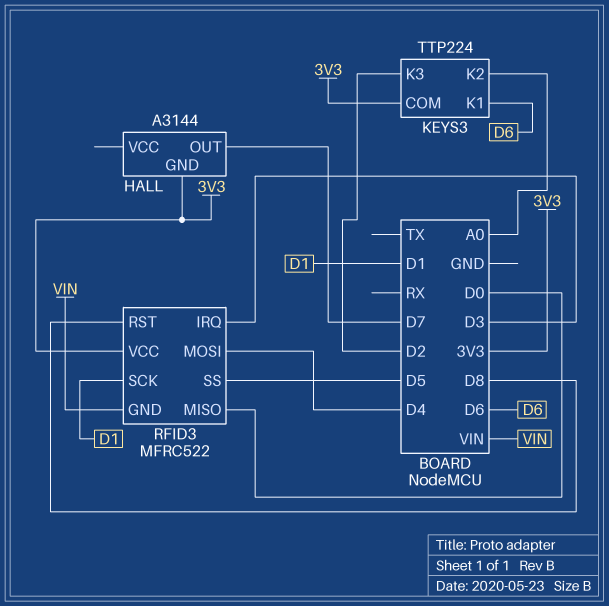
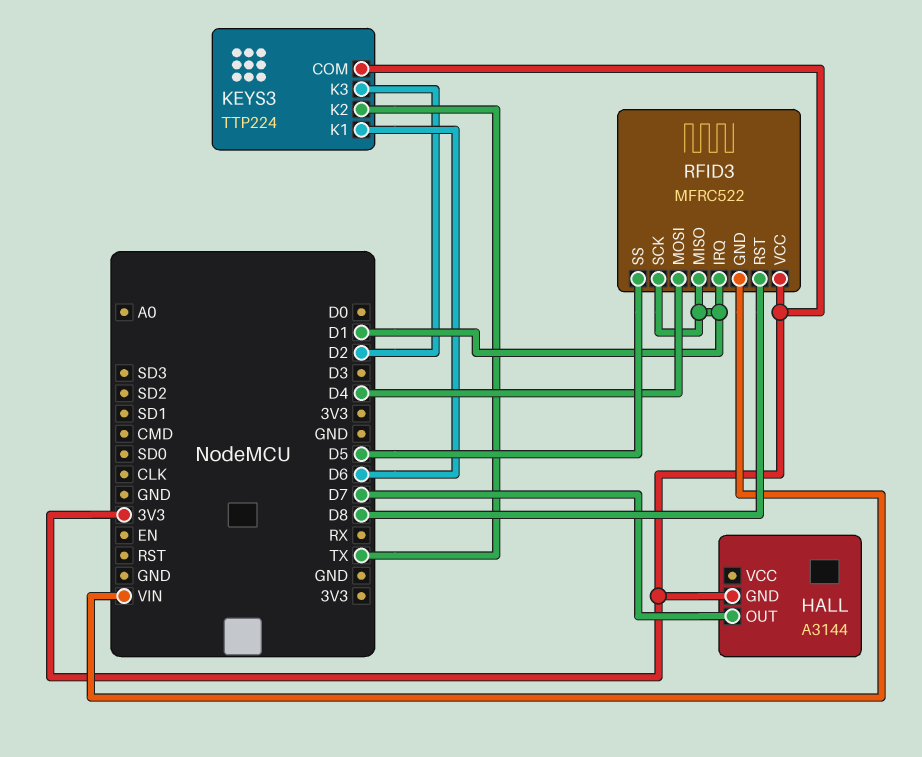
KEYS3 pin K2: A0 -> TX
RFID3 pin IRQ: D3 -> D1
RFID3 pin MISO: D0 -> D1

